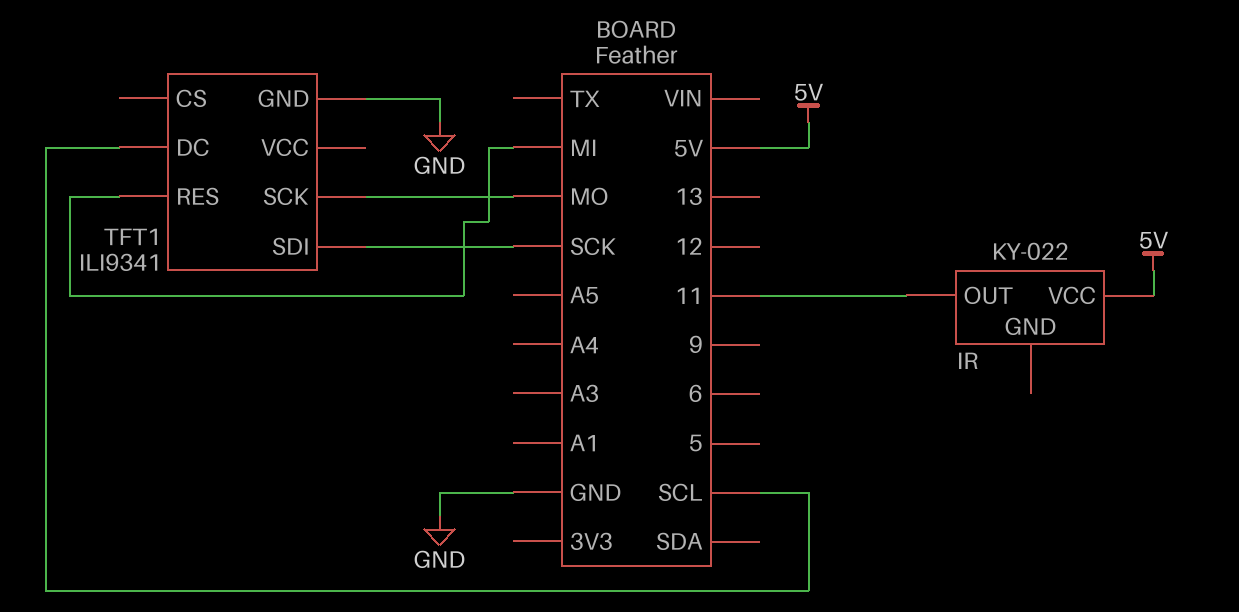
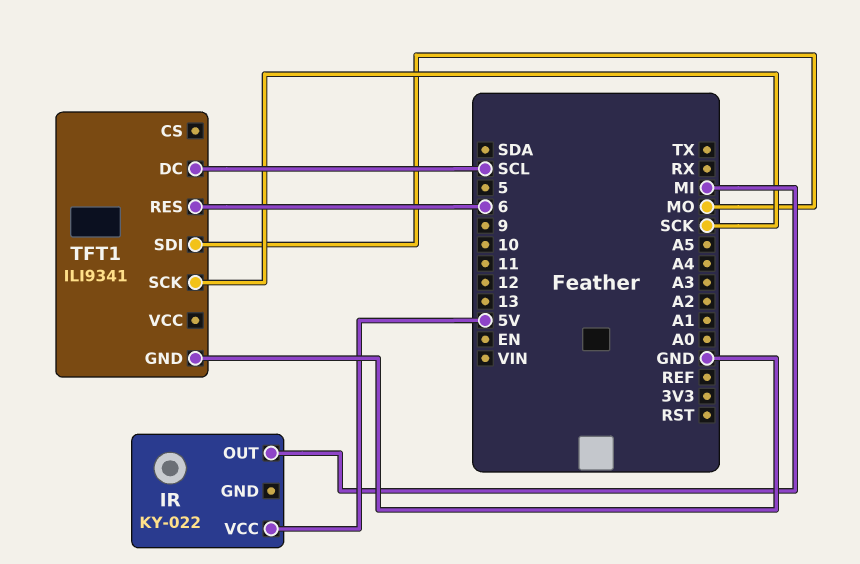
IR pin OUT: 11 -> MI
TFT1 pin RES: MI -> 6
TFT1 pin SCK: MO -> SCK
TFT1 pin SDI: SCK -> MO

